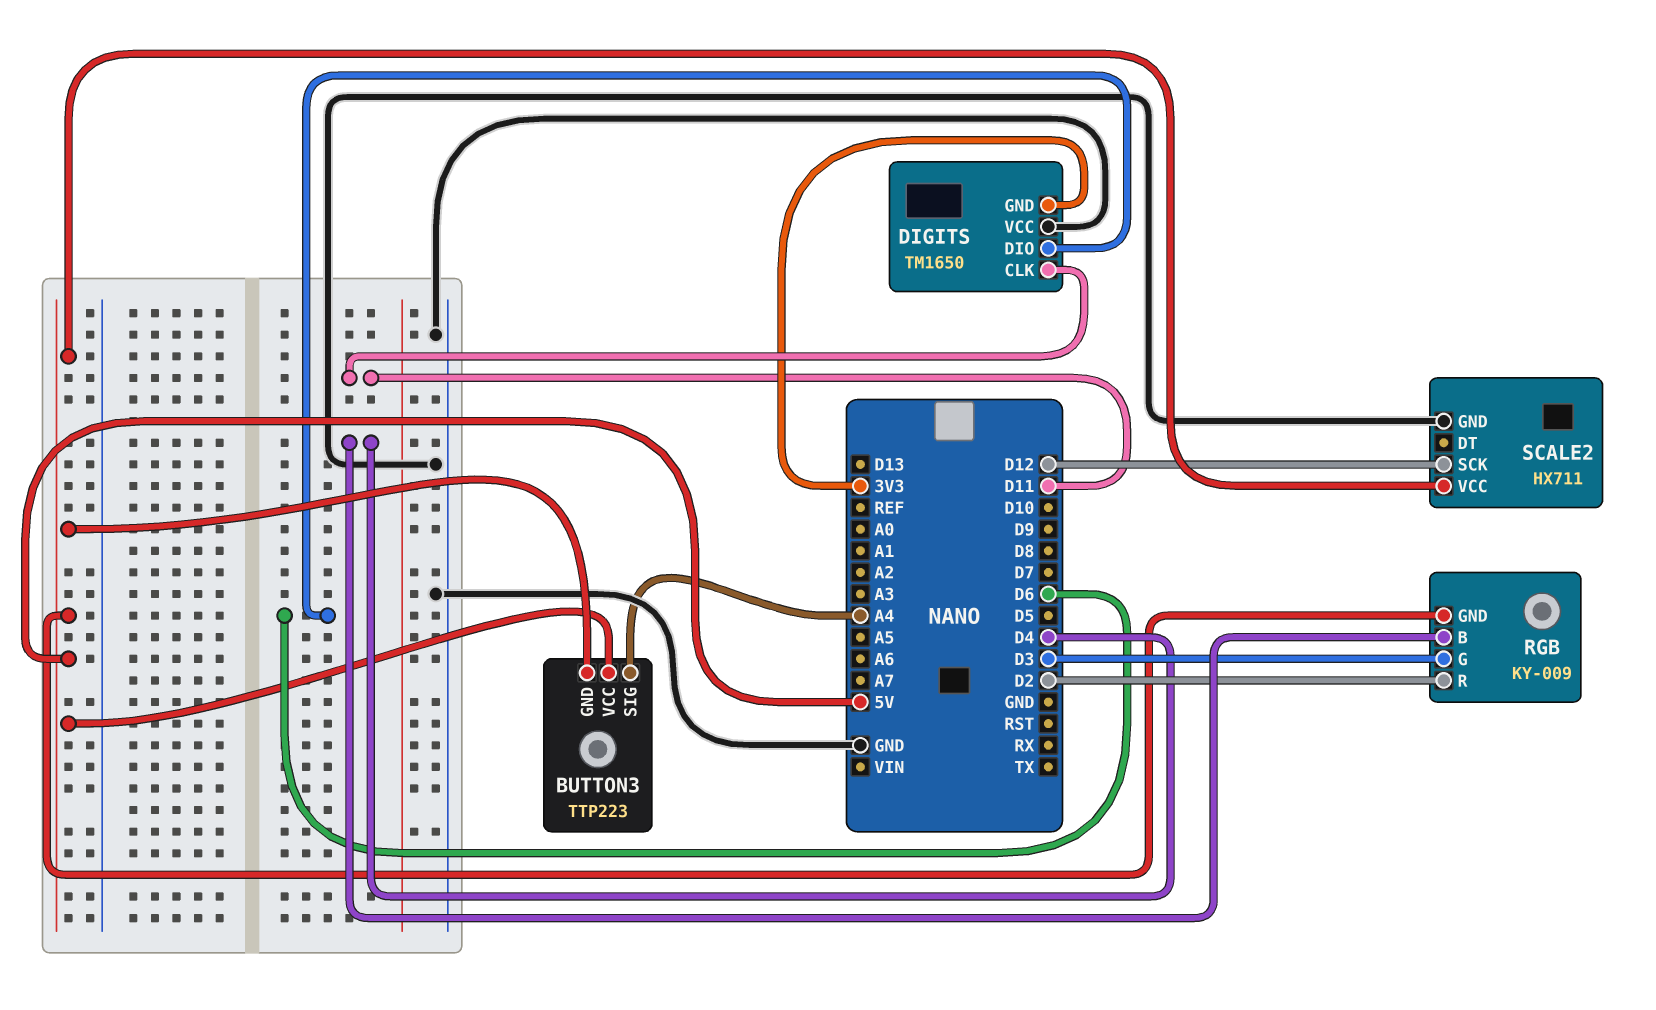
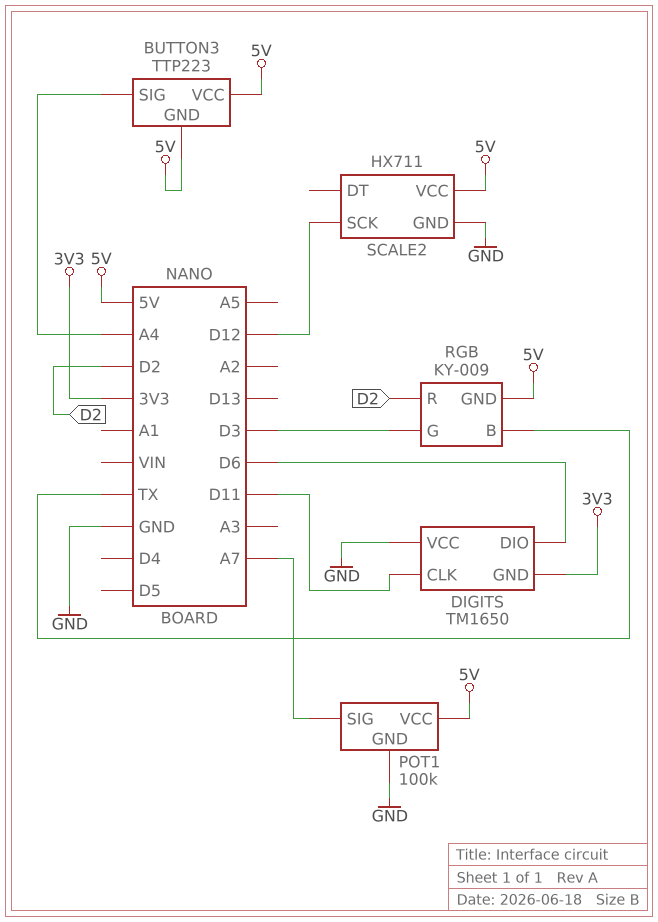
POT1: none -> 100k
POT1 pin GND: none -> GND
POT1 pin SIG: none -> A7
POT1 pin VCC: none -> 5V
RGB pin B: D4 -> TX

